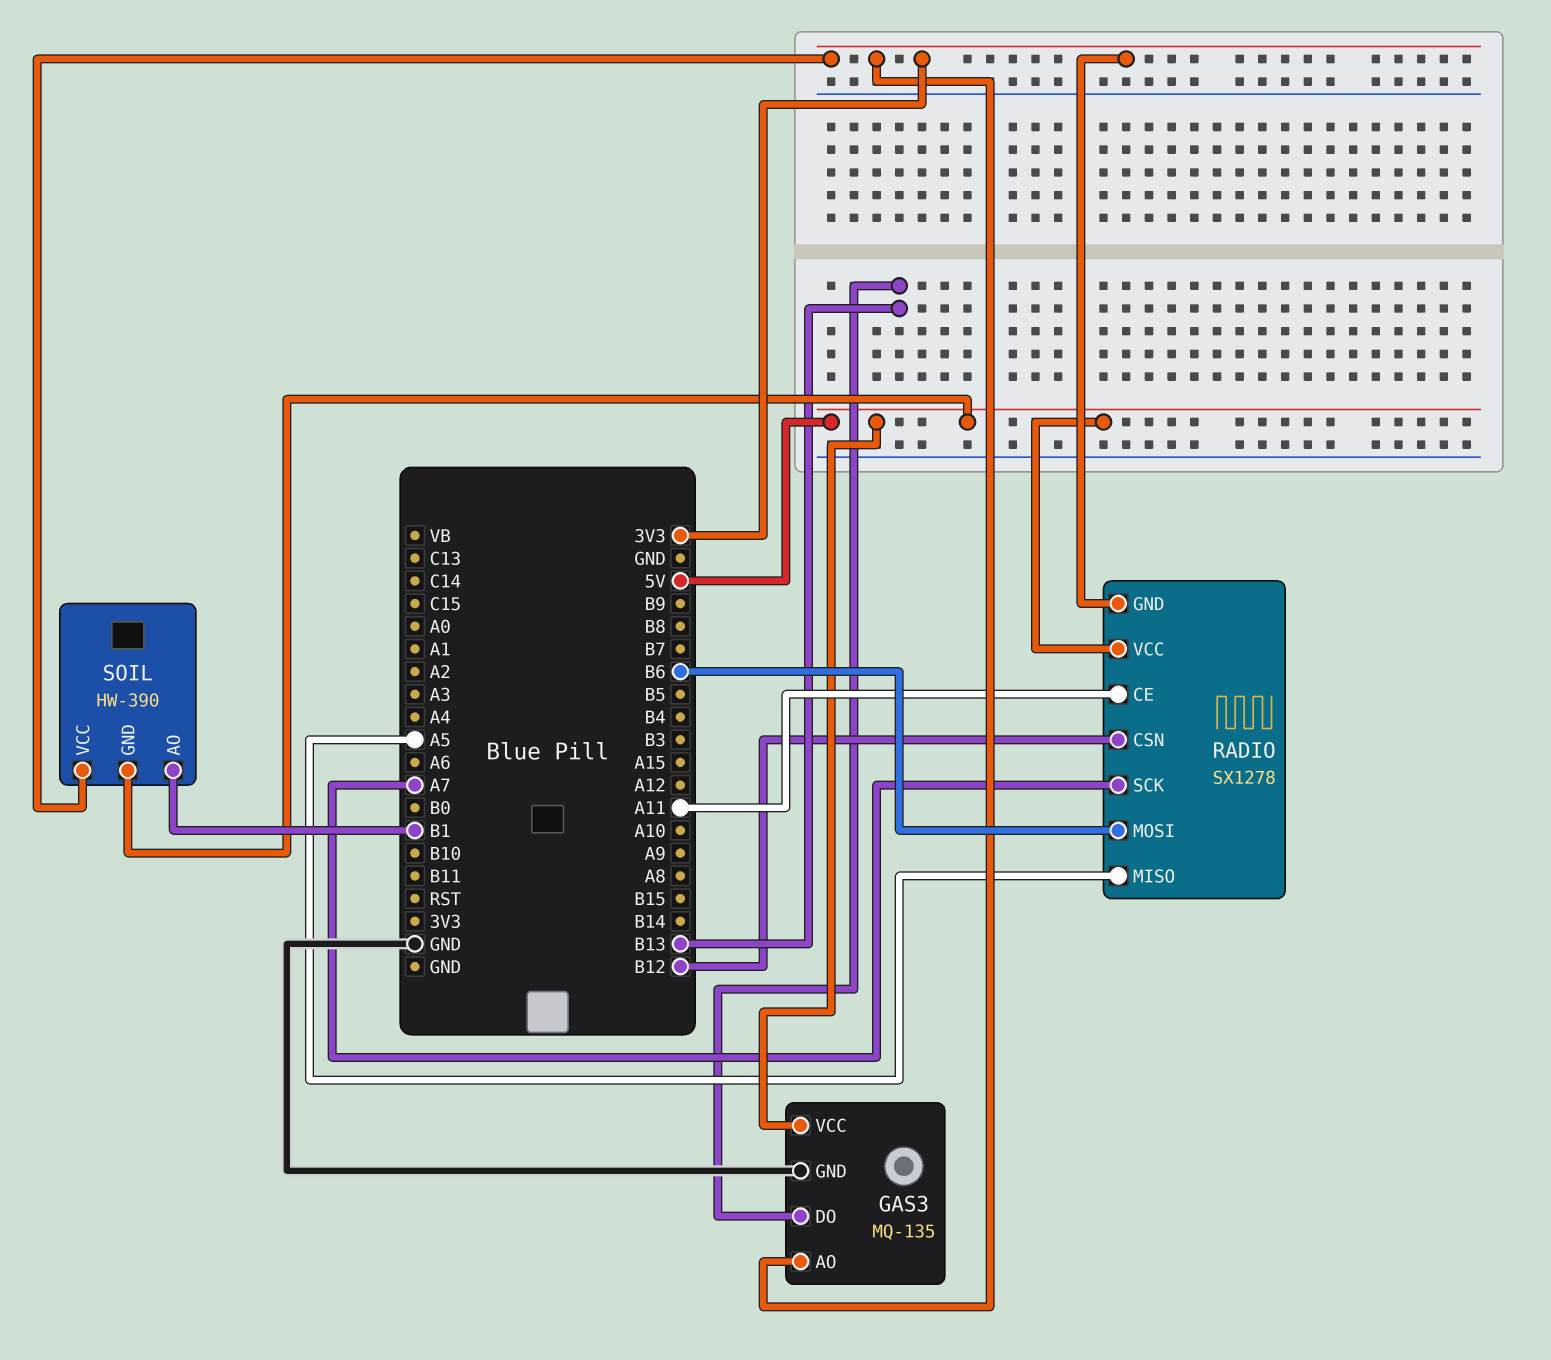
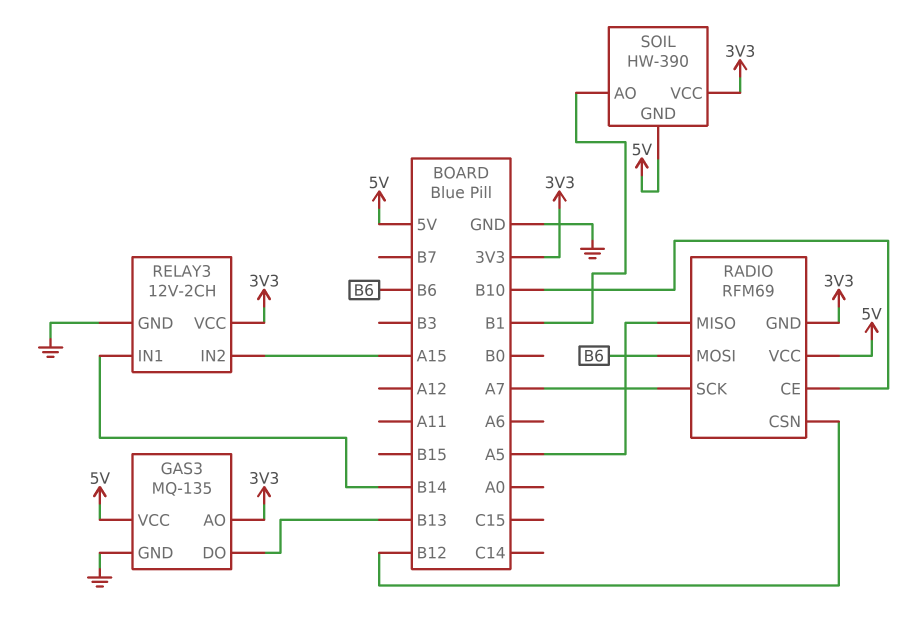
RADIO: SX1278 -> RFM69
RADIO pin CE: A11 -> B10
RELAY3: none -> 12V-2CH
RELAY3 pin GND: none -> GND
RELAY3 pin IN1: none -> B14
RELAY3 pin IN2: none -> A15
RELAY3 pin VCC: none -> 3V3

